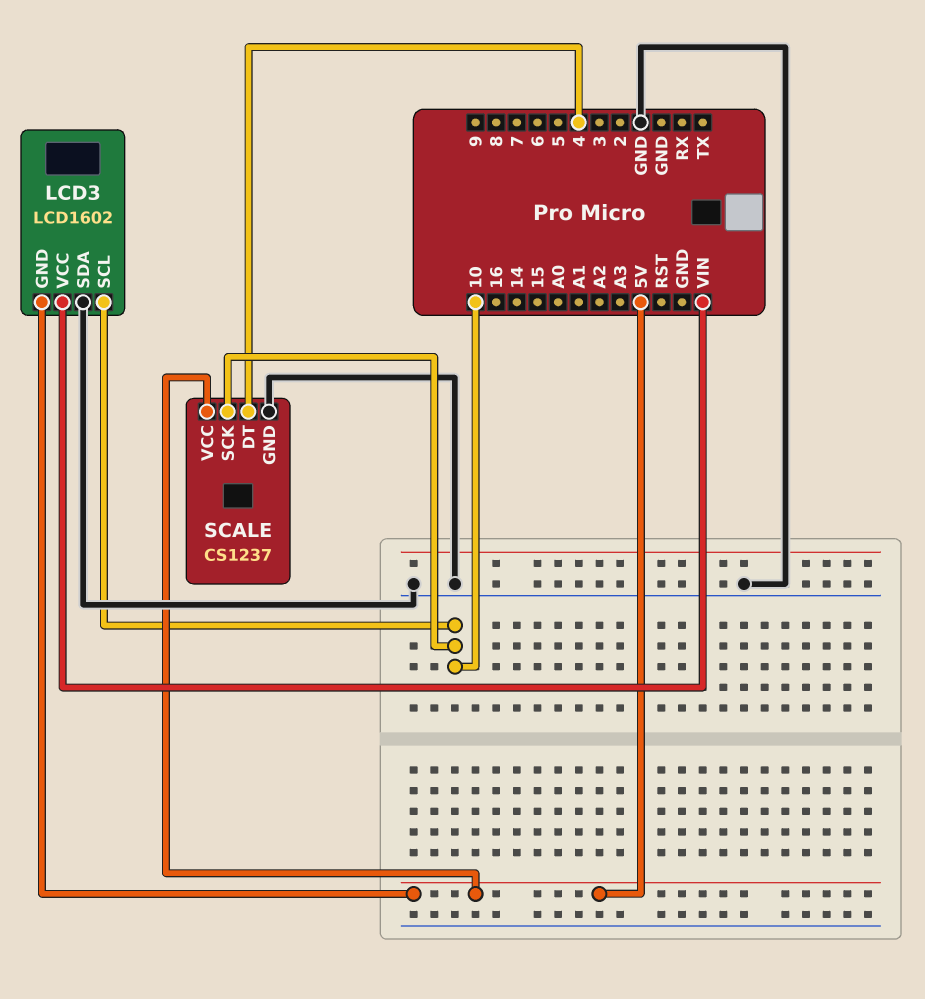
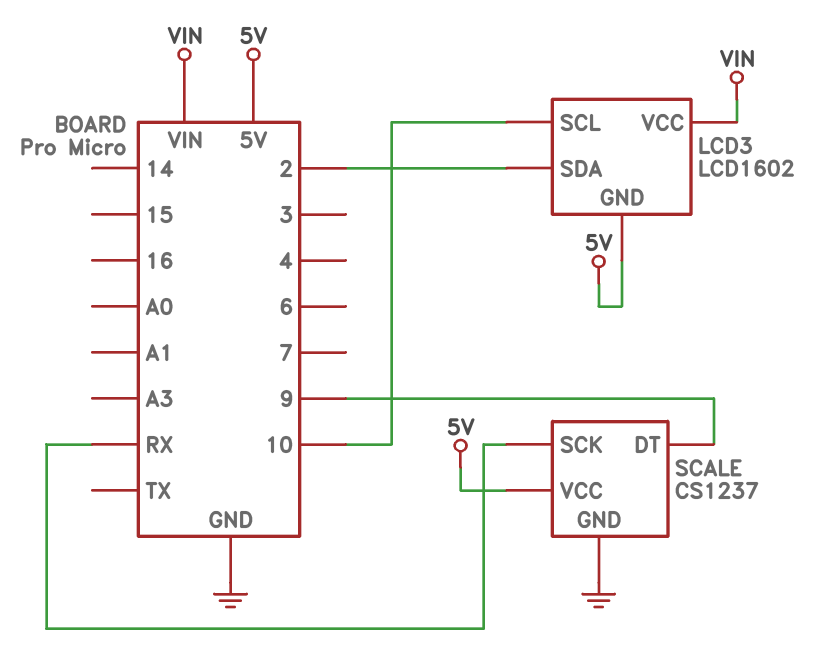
LCD3 pin SDA: GND -> 2
SCALE pin DT: 4 -> 9
SCALE pin SCK: 10 -> RX

